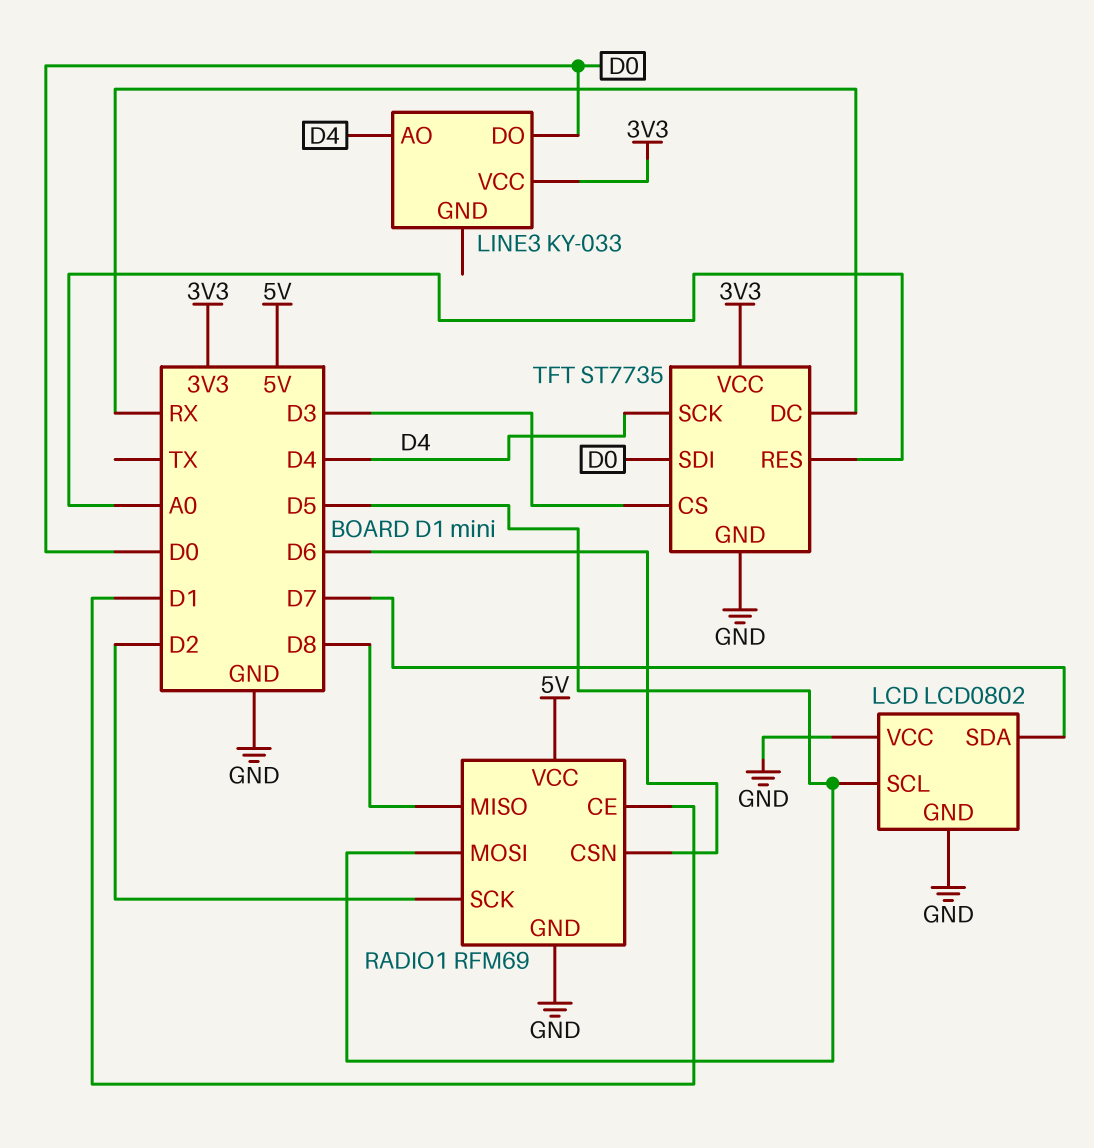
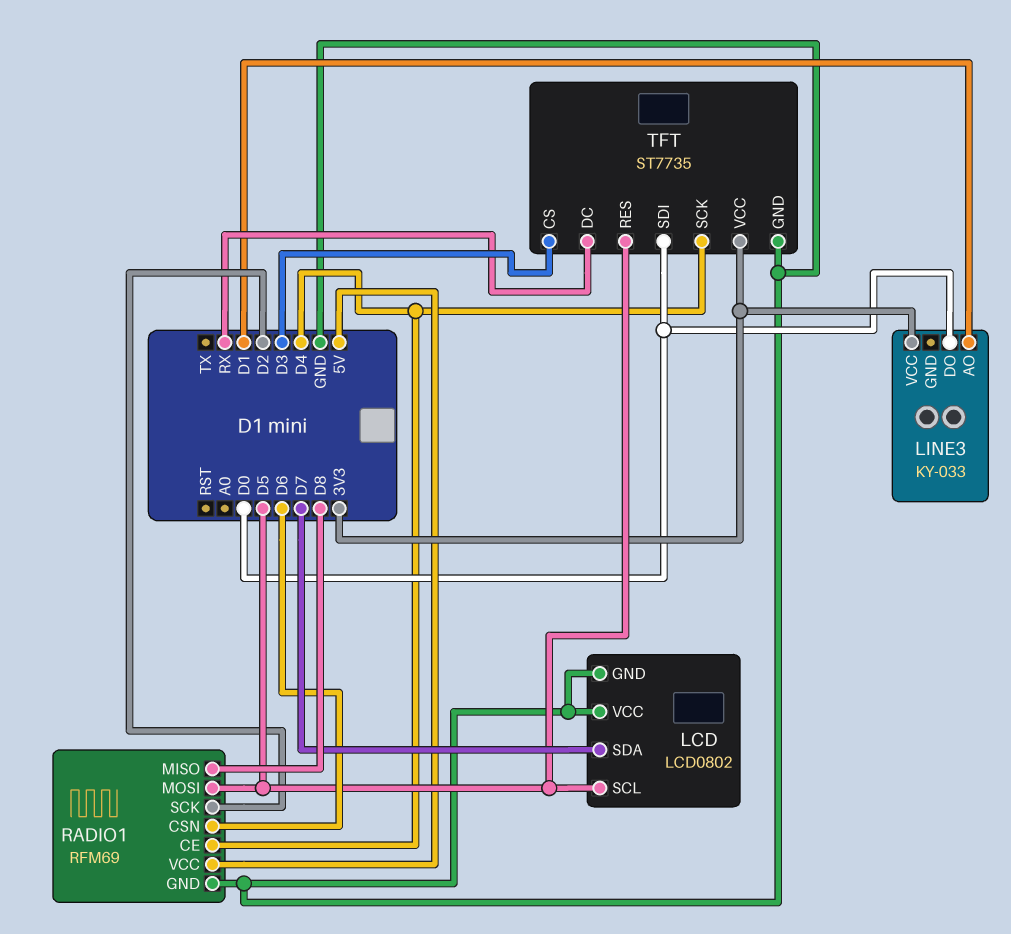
LINE3 pin AO: D4 -> D1
RADIO1 pin CE: D1 -> D4
TFT pin RES: A0 -> D5

